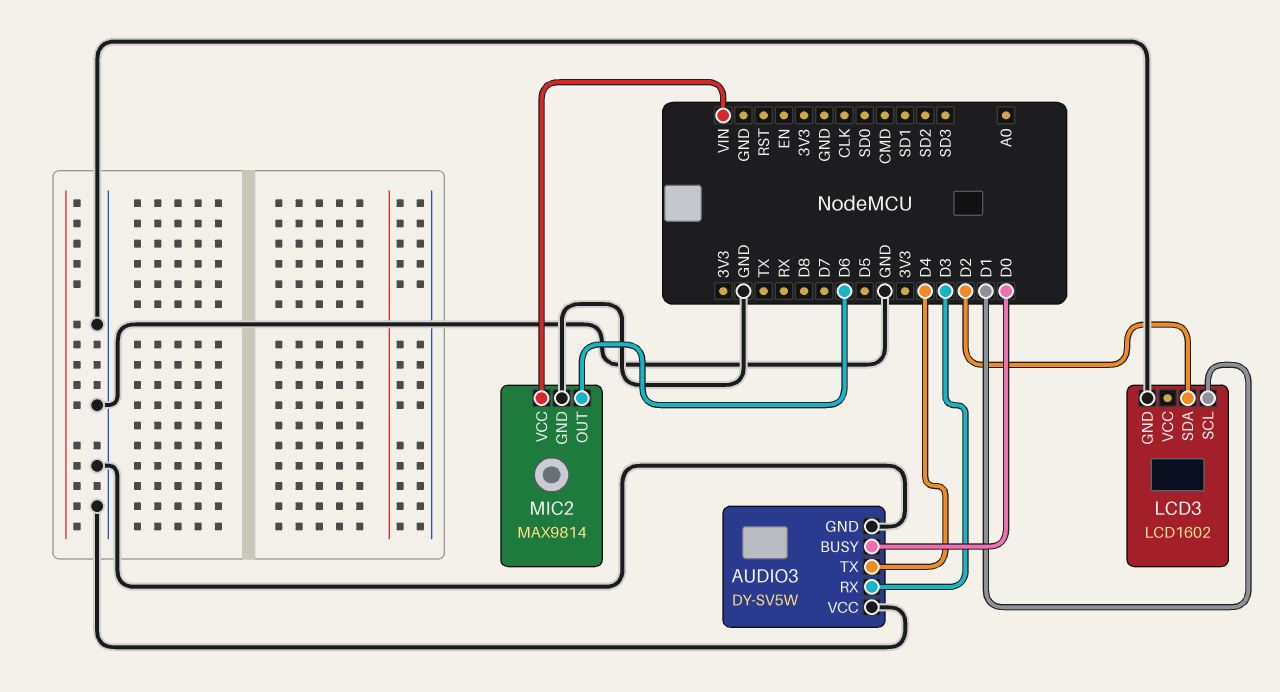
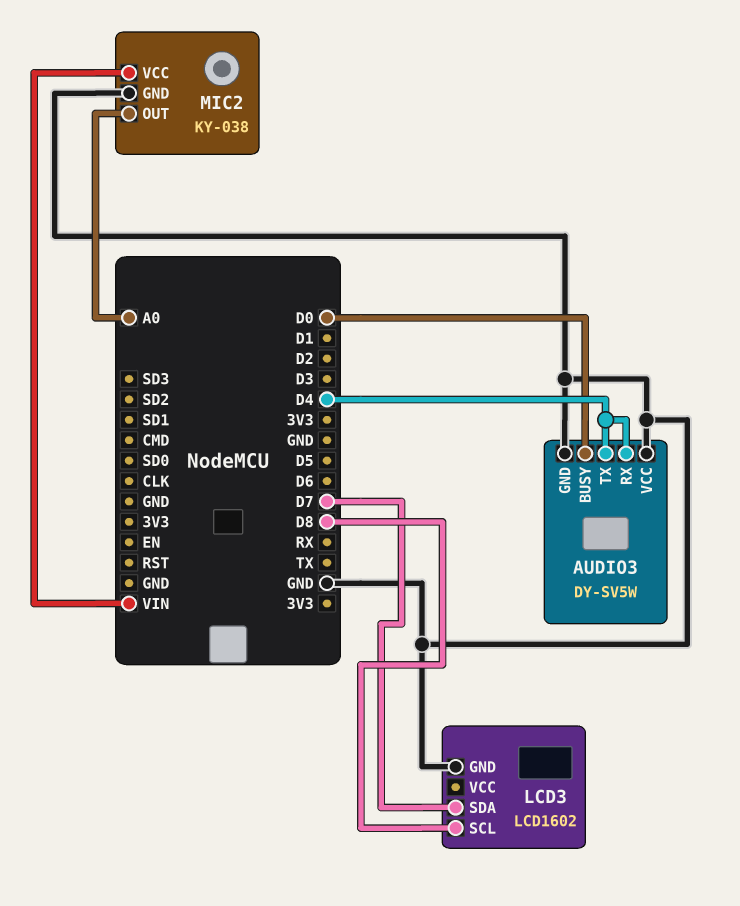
AUDIO3 pin RX: D3 -> D4
LCD3 pin SCL: D1 -> D8
LCD3 pin SDA: D2 -> D7
MIC2: MAX9814 -> KY-038
MIC2 pin OUT: D6 -> A0

